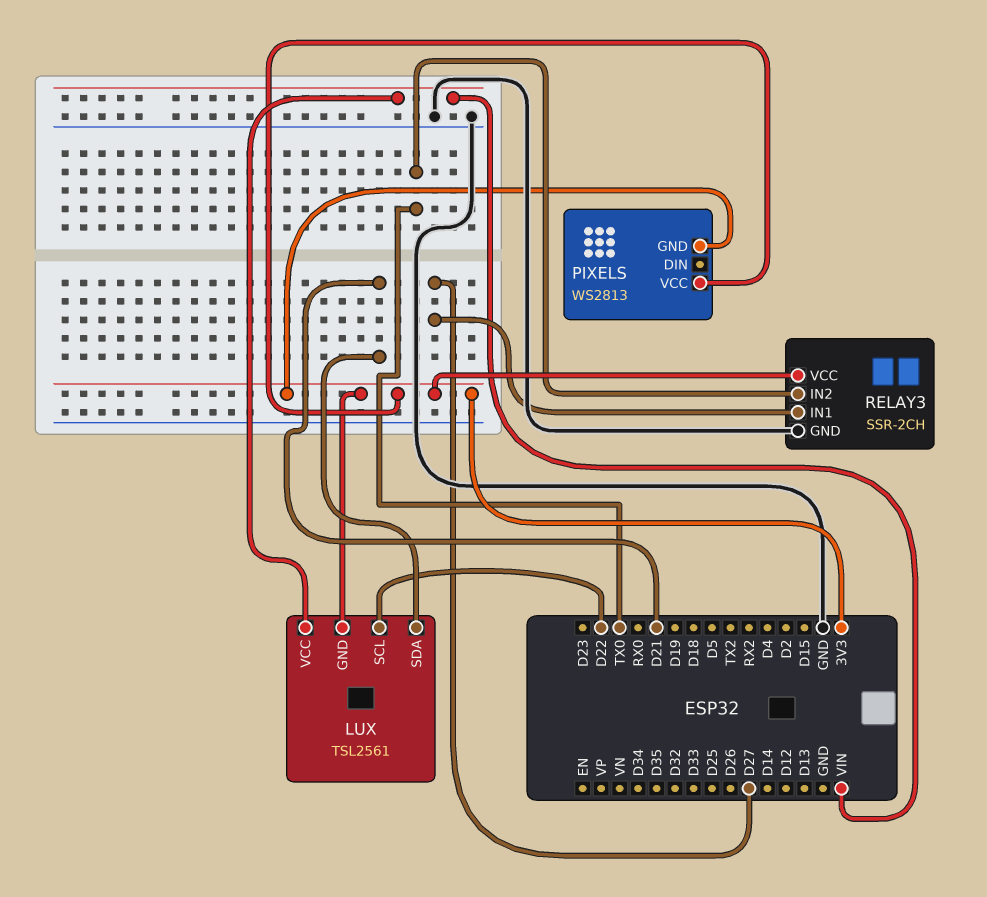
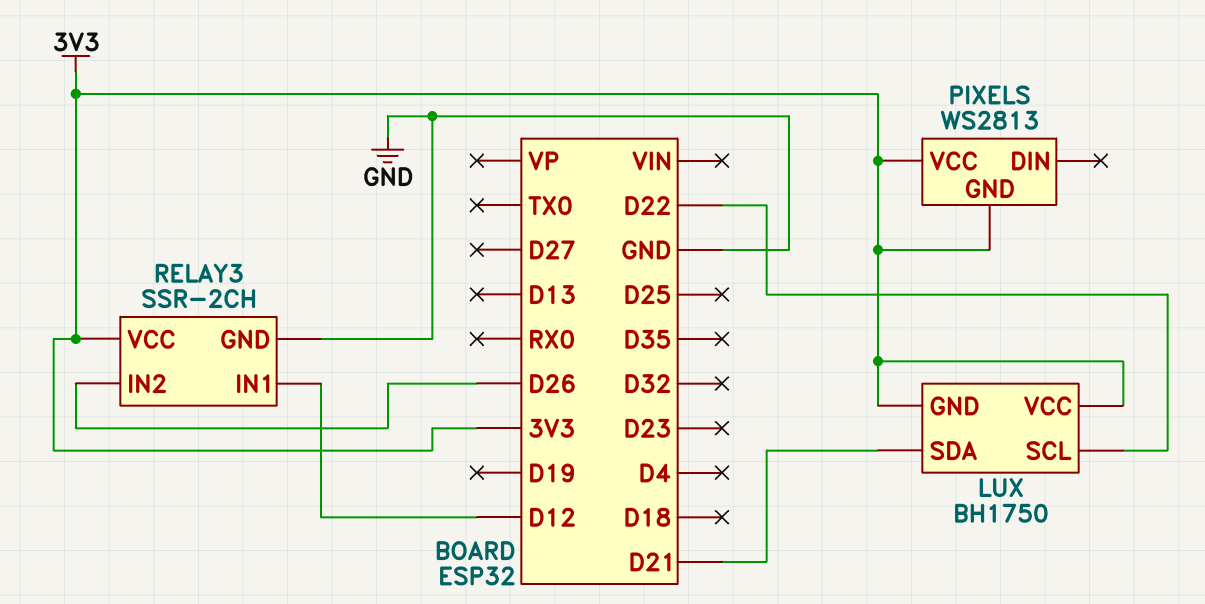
LUX: TSL2561 -> BH1750
LUX pin VCC: VIN -> 3V3
RELAY3 pin IN1: D27 -> D12
RELAY3 pin IN2: TX0 -> D26

